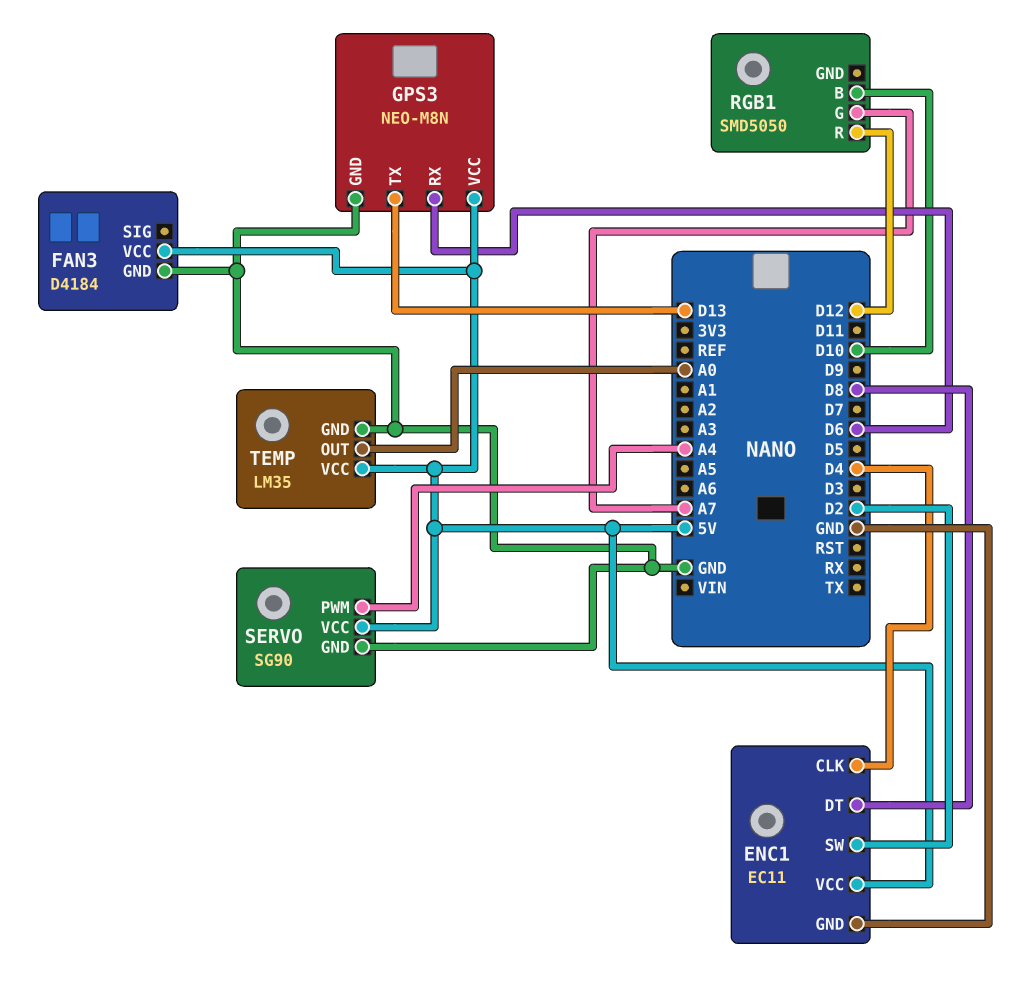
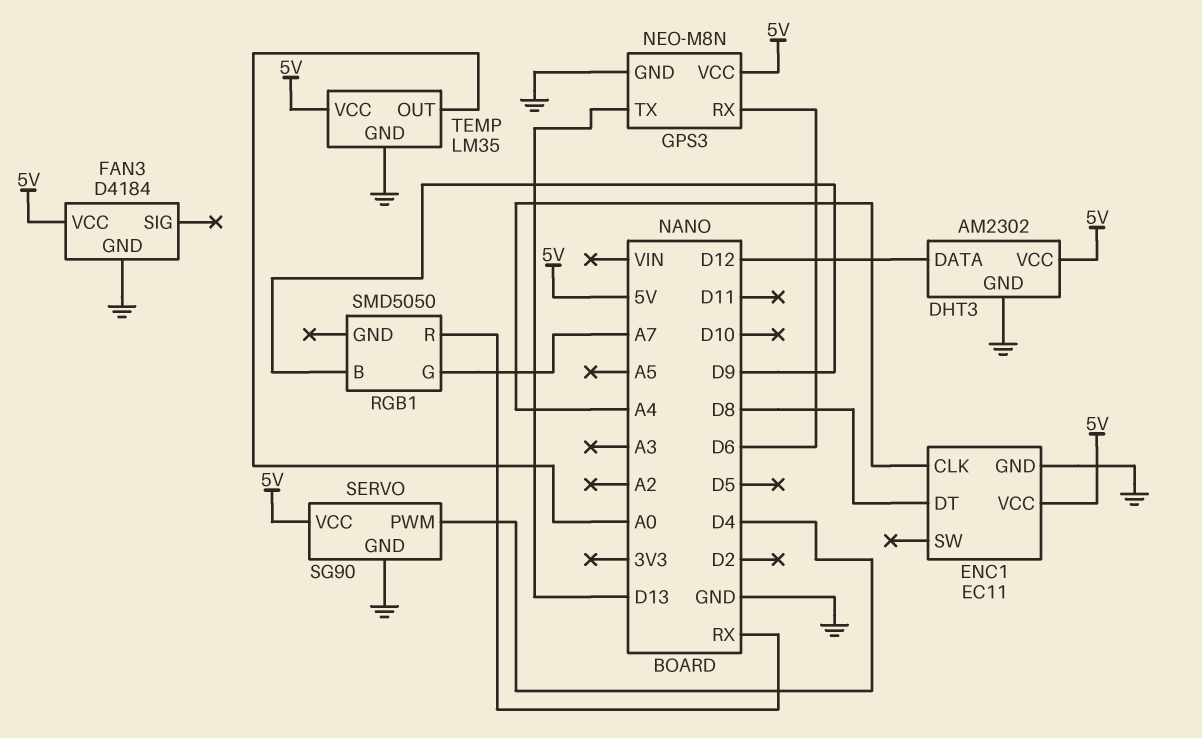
DHT3: none -> AM2302
DHT3 pin DATA: none -> D12
DHT3 pin GND: none -> GND
DHT3 pin VCC: none -> 5V
ENC1 pin CLK: D4 -> A4
ENC1 pin SW: D2 -> none
RGB1 pin B: D10 -> D9
RGB1 pin R: D12 -> RX
SERVO pin PWM: A4 -> D4

